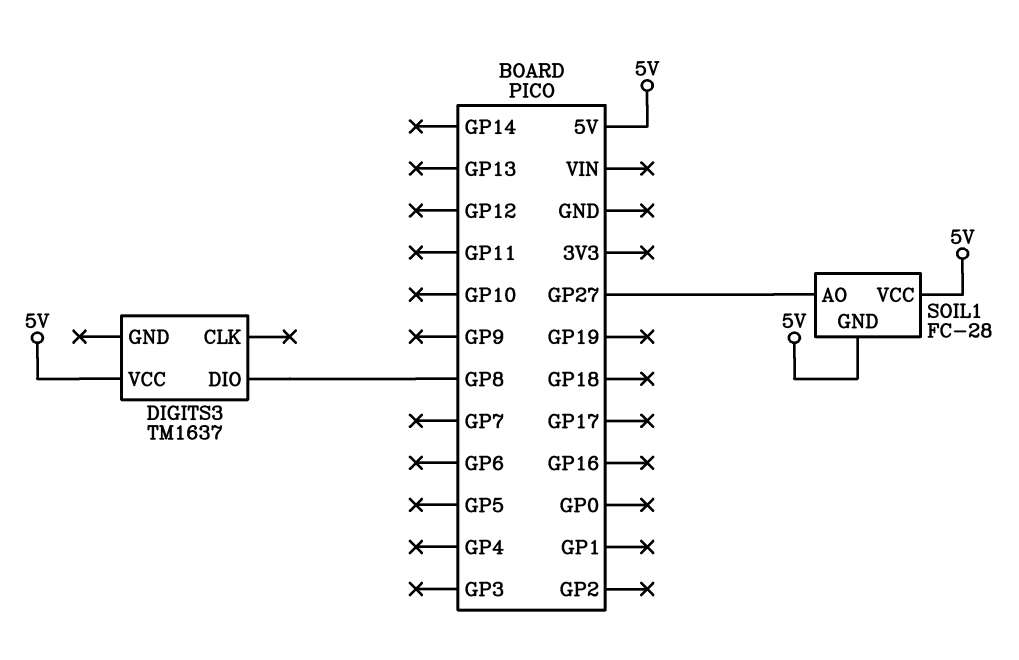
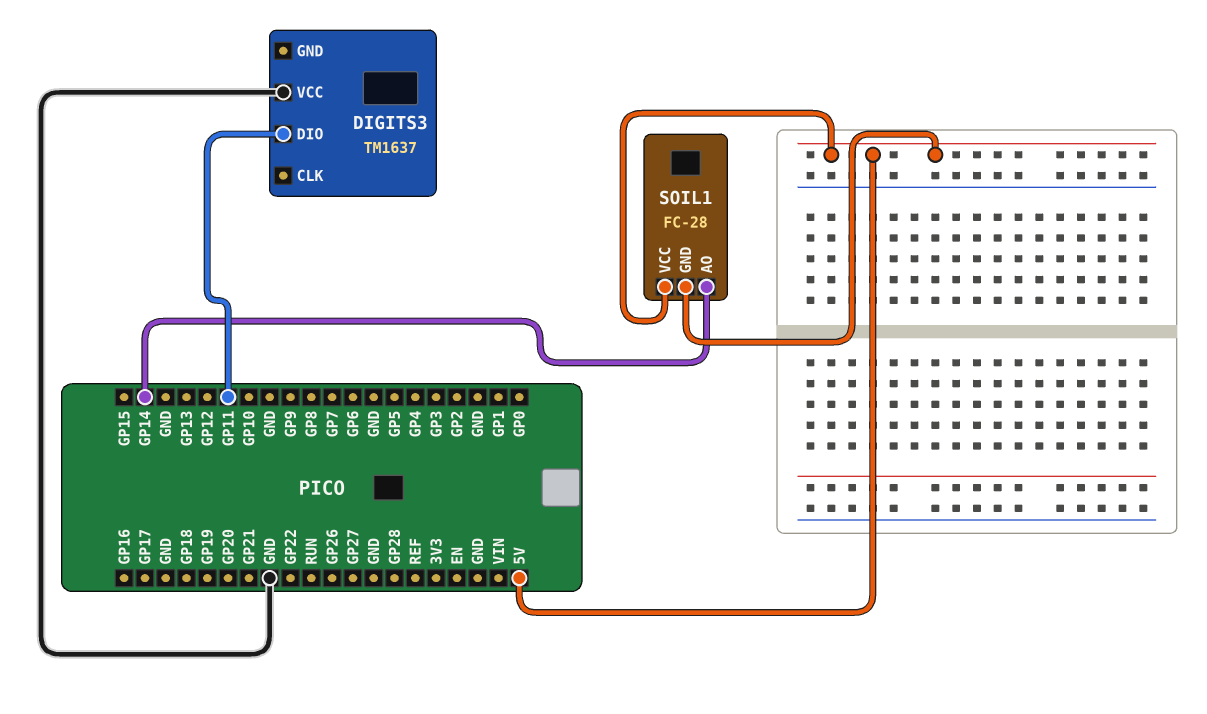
DIGITS3 pin DIO: GP8 -> GP11
DIGITS3 pin VCC: 5V -> GND
SOIL1 pin AO: GP27 -> GP14

